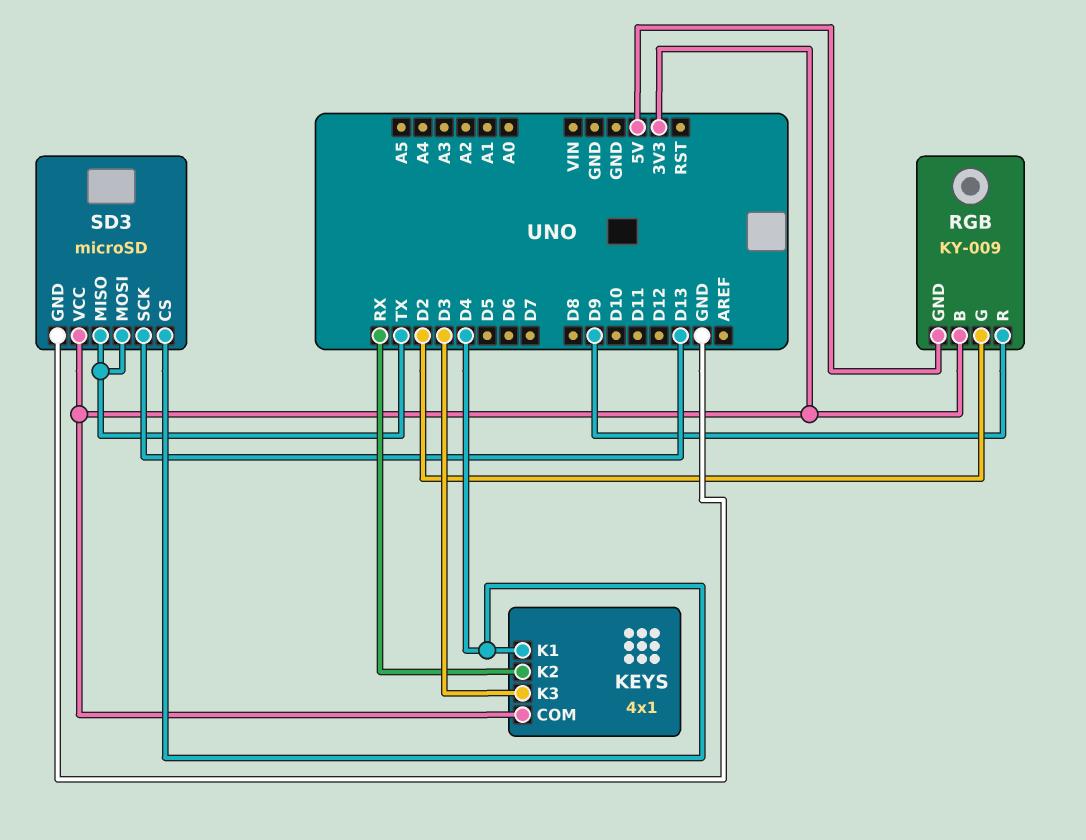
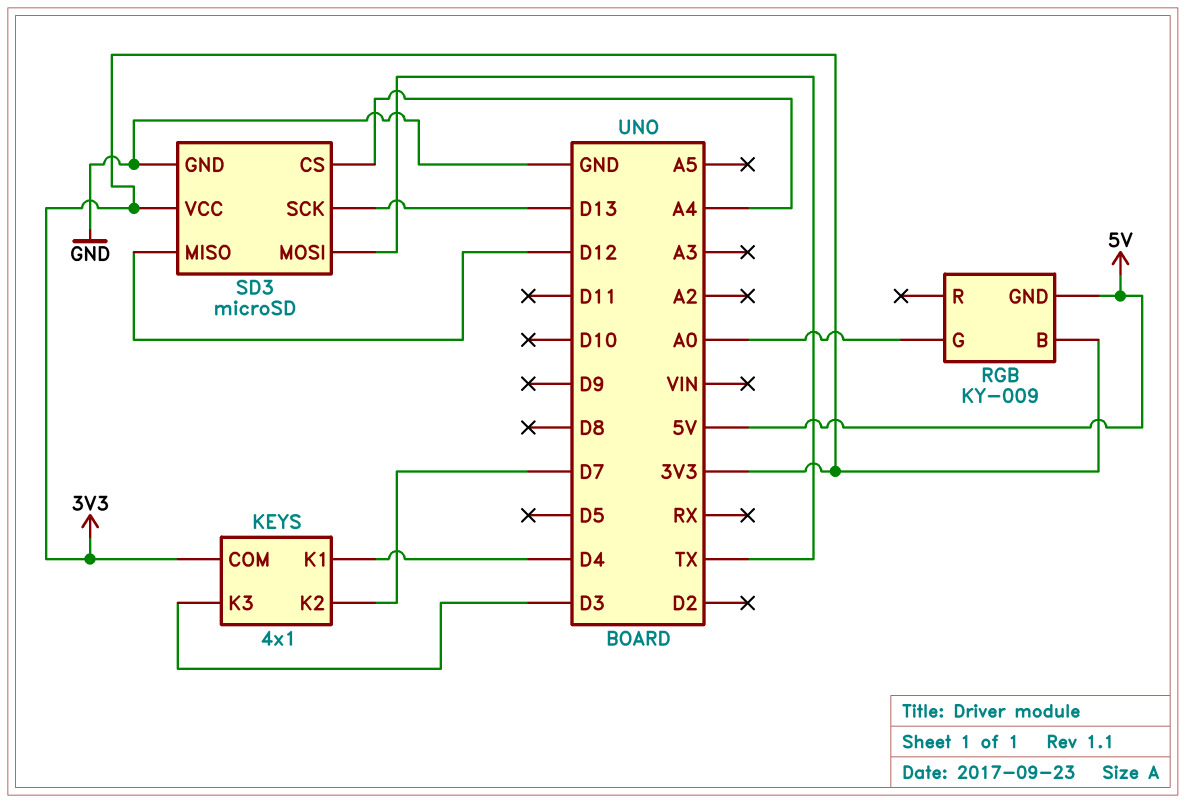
KEYS pin K2: RX -> D7
RGB pin G: D2 -> A0
RGB pin R: D9 -> none
SD3 pin CS: D4 -> A4
SD3 pin MISO: TX -> D12

